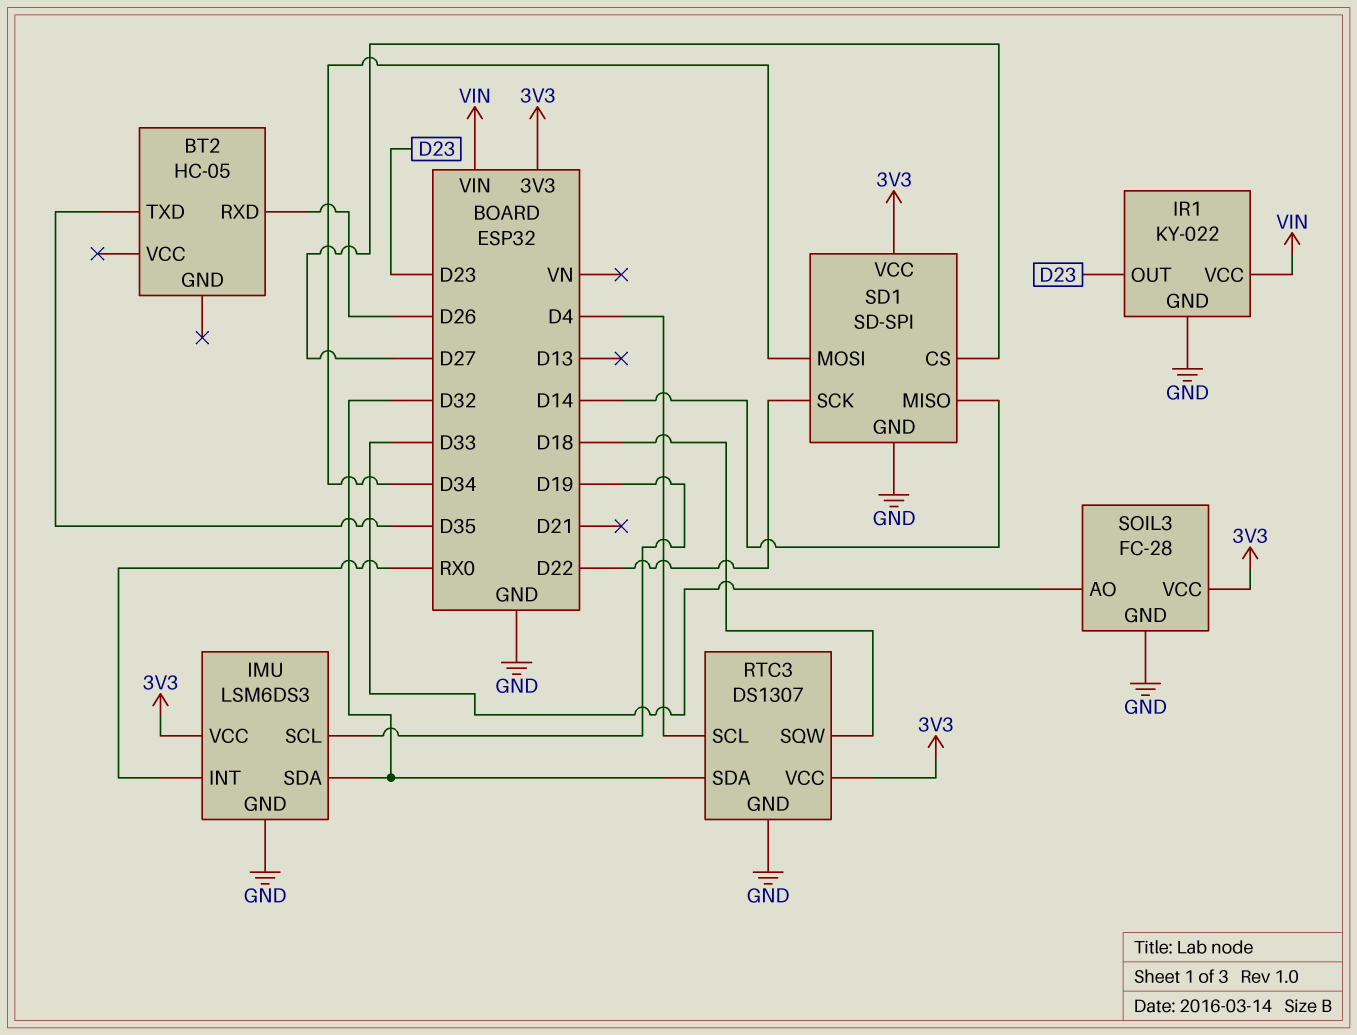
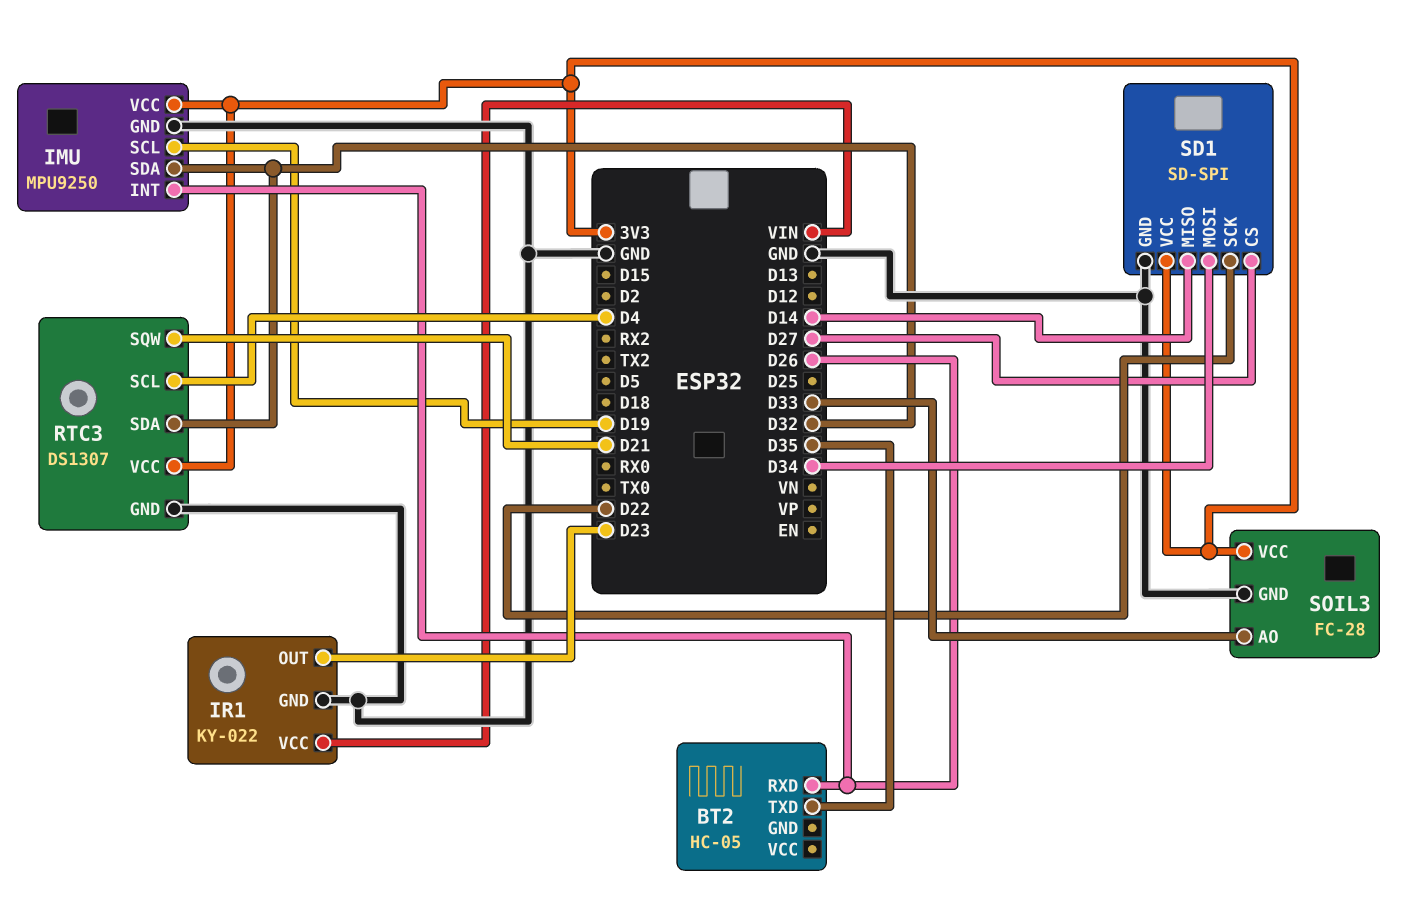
IMU: LSM6DS3 -> MPU9250
IMU pin INT: RX0 -> D26
RTC3 pin SQW: D18 -> D21

